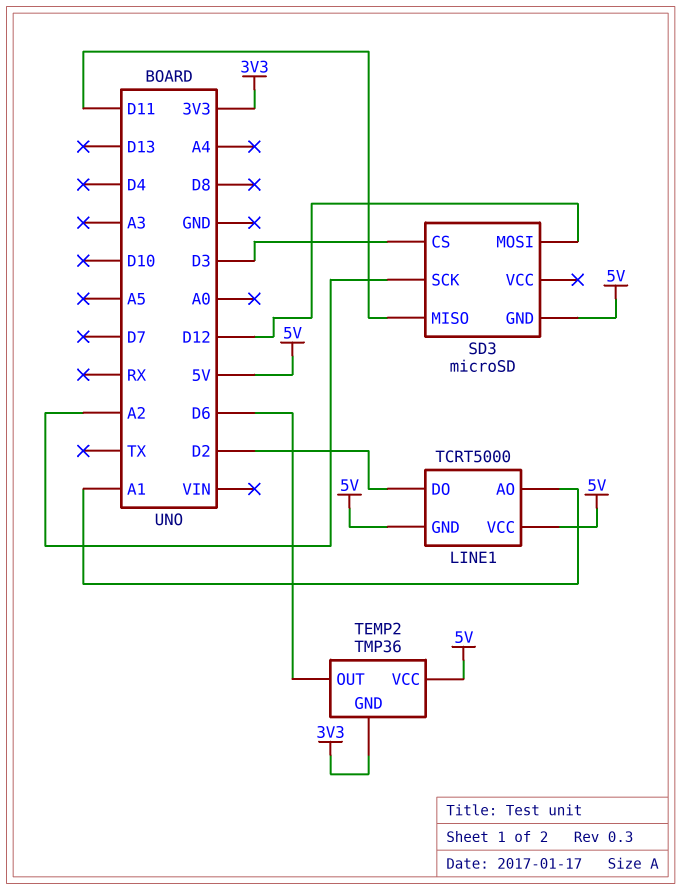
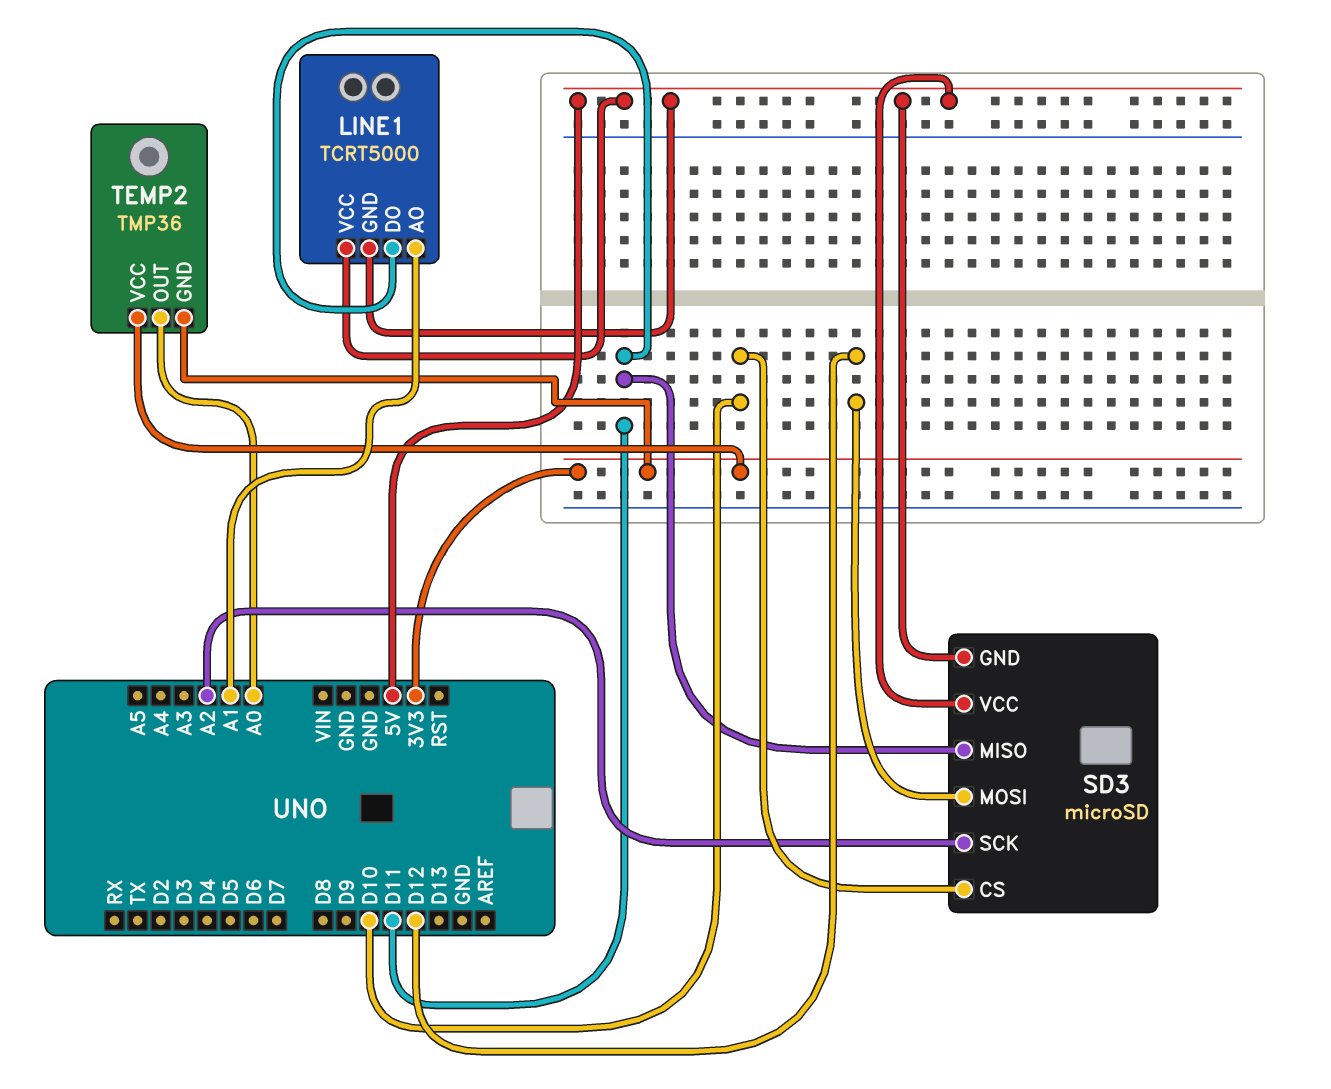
LINE1 pin DO: D2 -> D11
SD3 pin CS: D3 -> D10
SD3 pin VCC: none -> 5V
TEMP2 pin OUT: D6 -> A0
TEMP2 pin VCC: 5V -> 3V3

